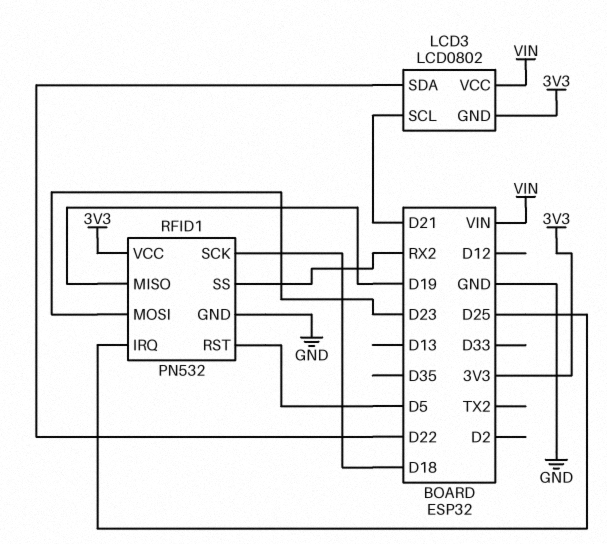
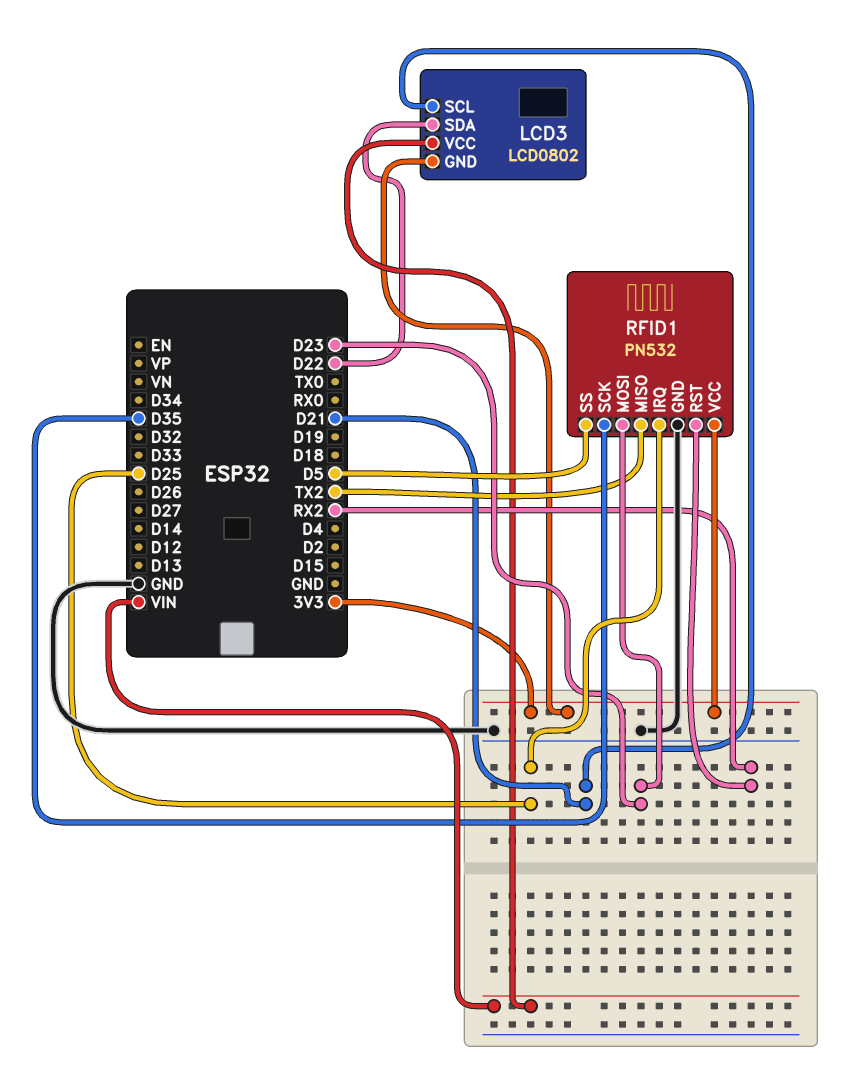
RFID1 pin MISO: D19 -> TX2
RFID1 pin RST: D5 -> RX2
RFID1 pin SCK: D18 -> D35
RFID1 pin SS: RX2 -> D5

